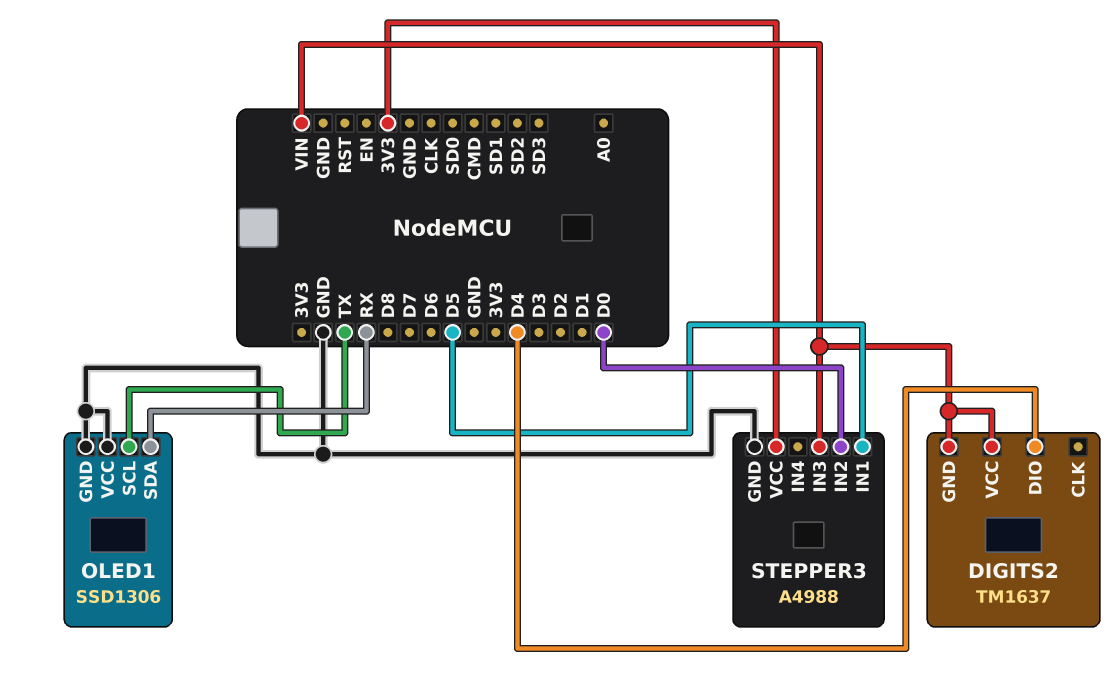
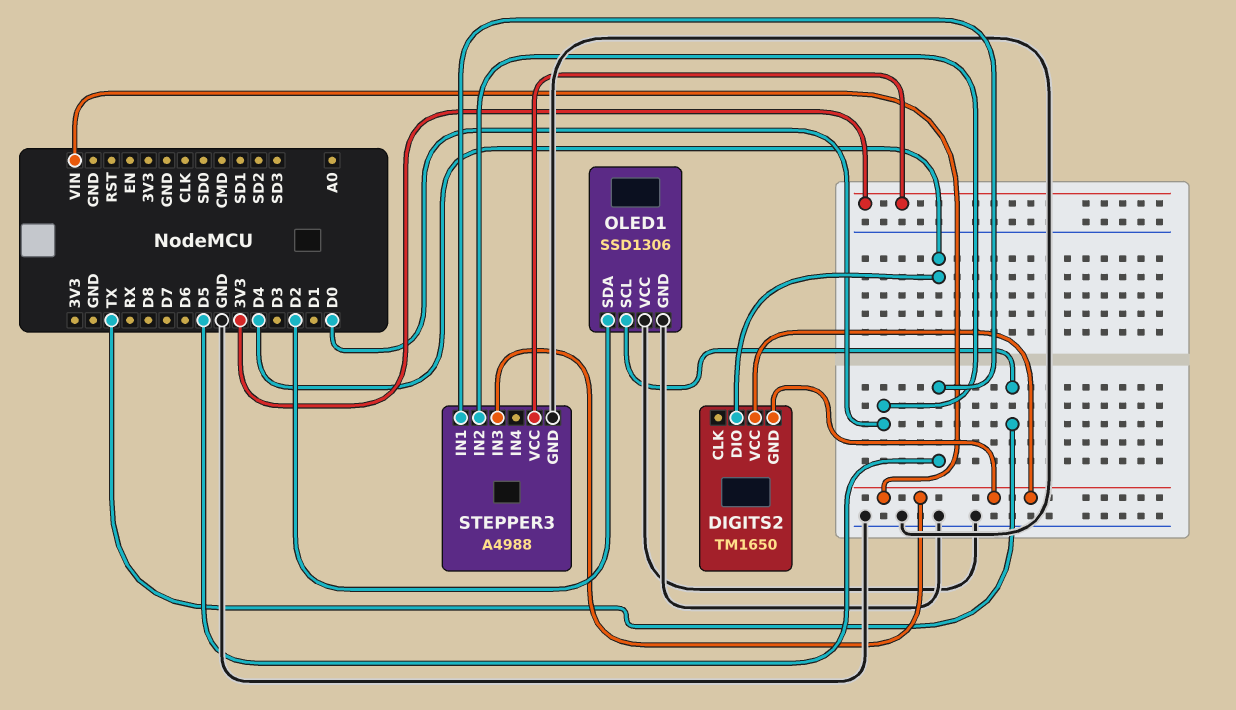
DIGITS2: TM1637 -> TM1650
OLED1 pin SDA: RX -> D2

